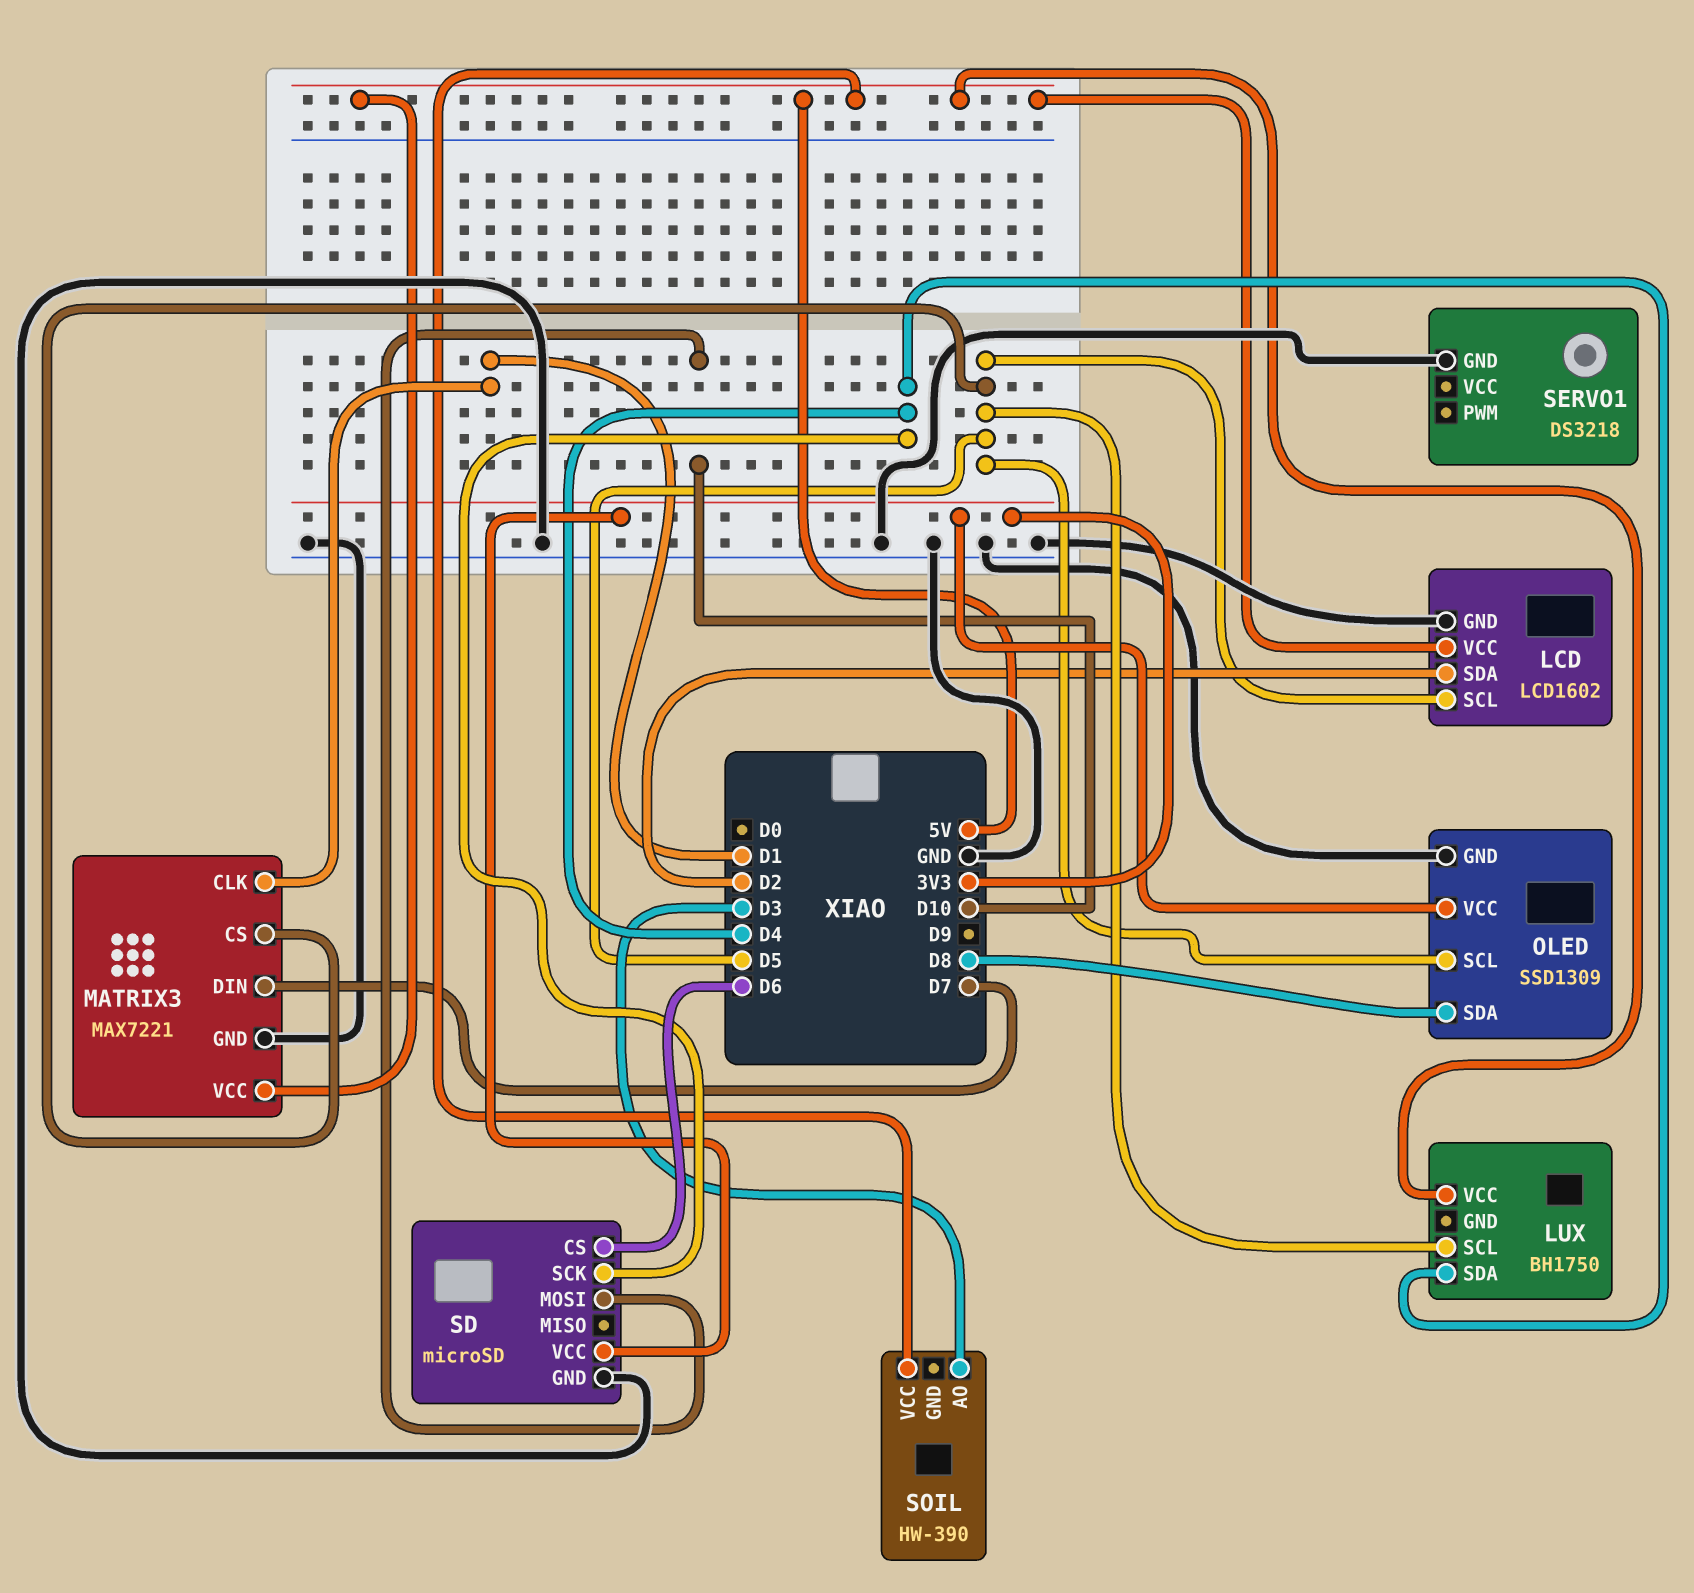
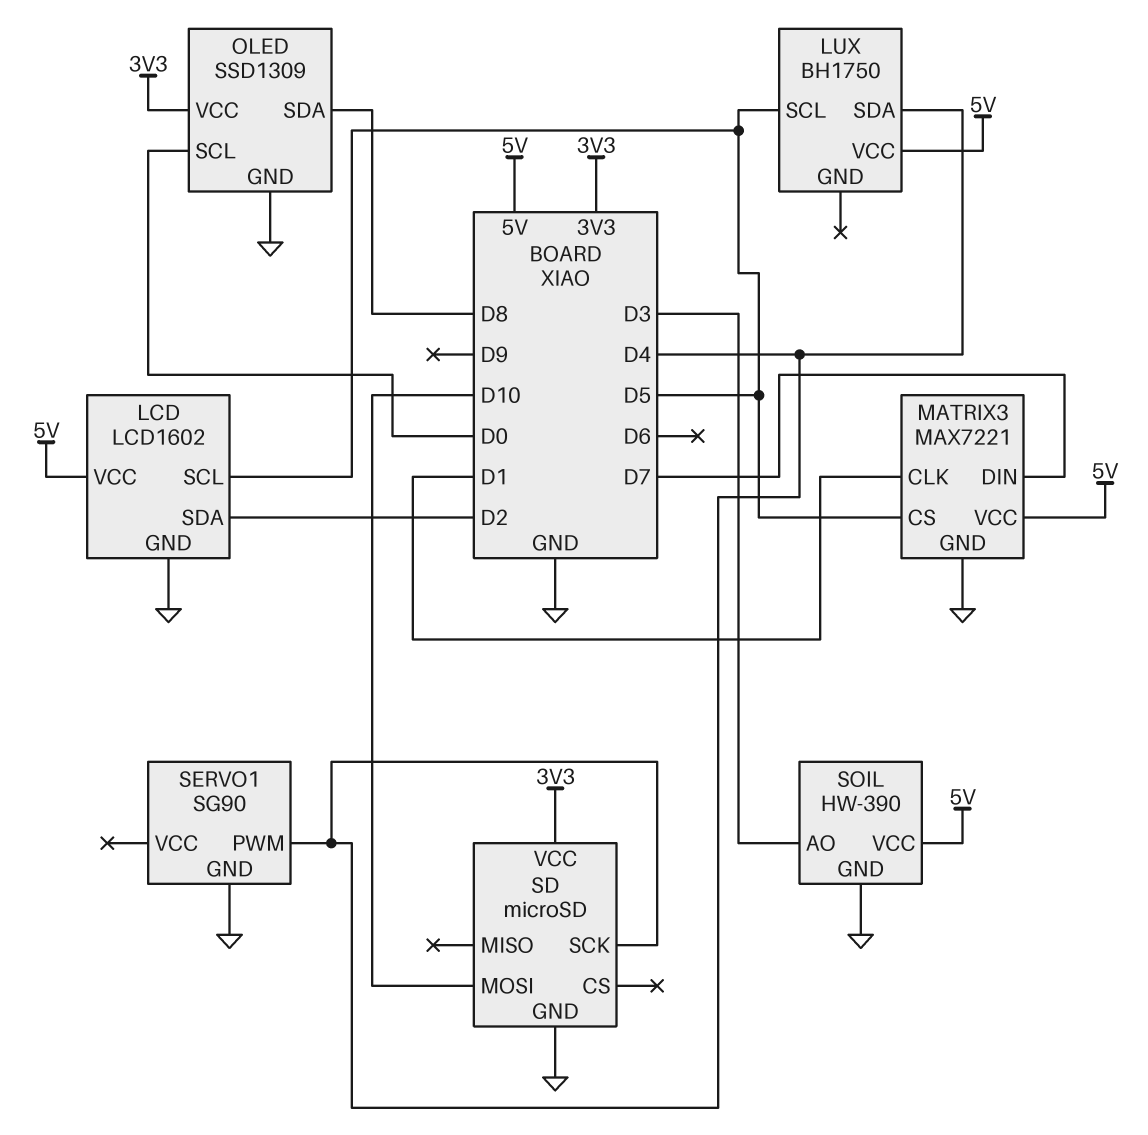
OLED pin SCL: D5 -> D0
SD pin CS: D6 -> none
SERVO1: DS3218 -> SG90
SERVO1 pin PWM: none -> D4
SOIL pin GND: none -> GND

